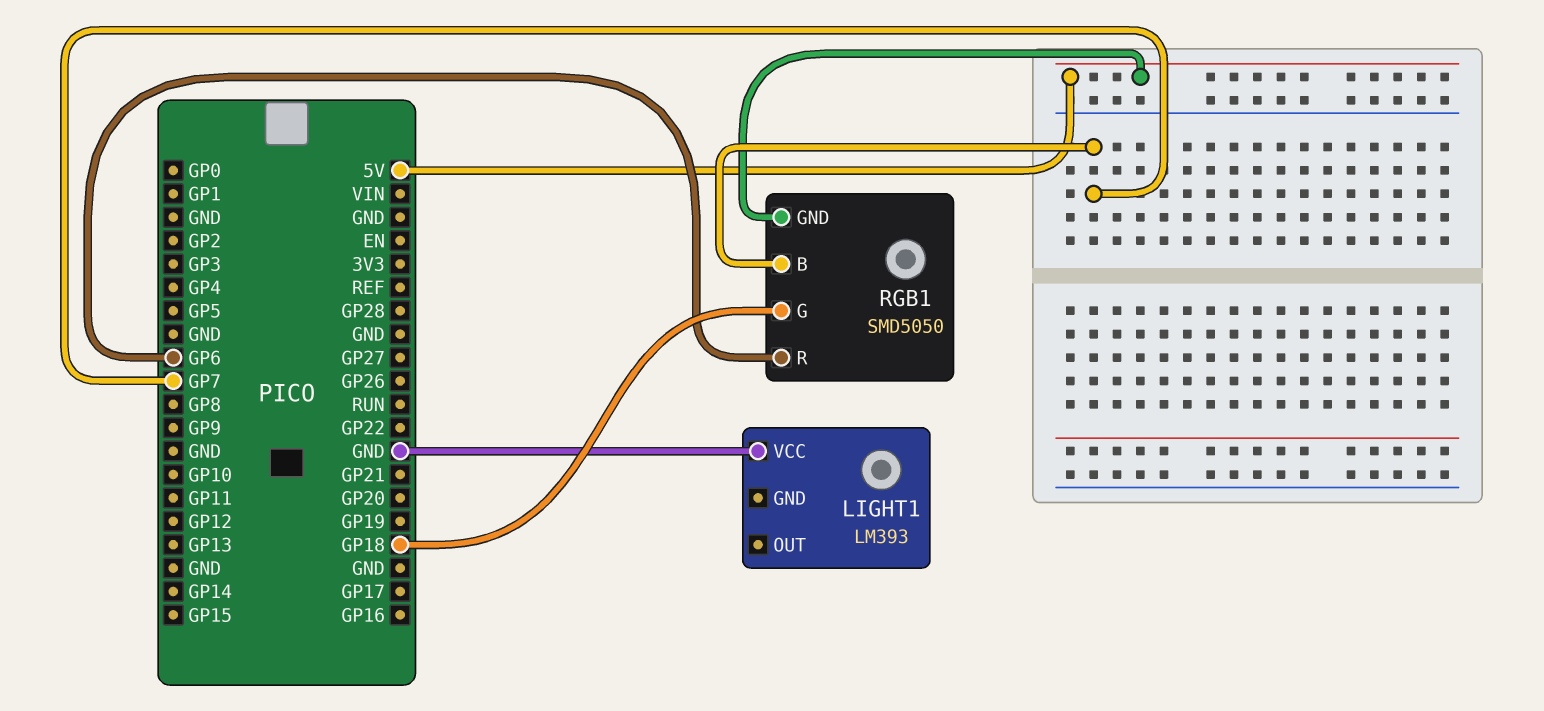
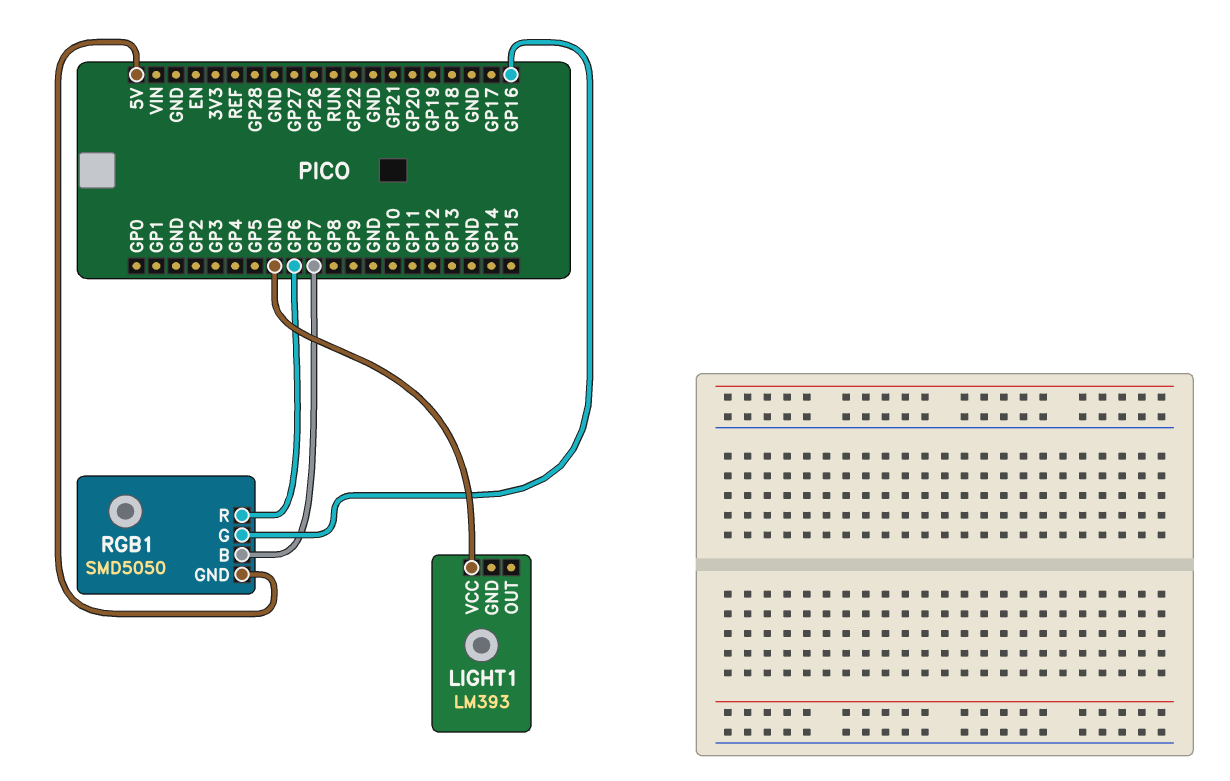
RGB1 pin G: GP18 -> GP16

